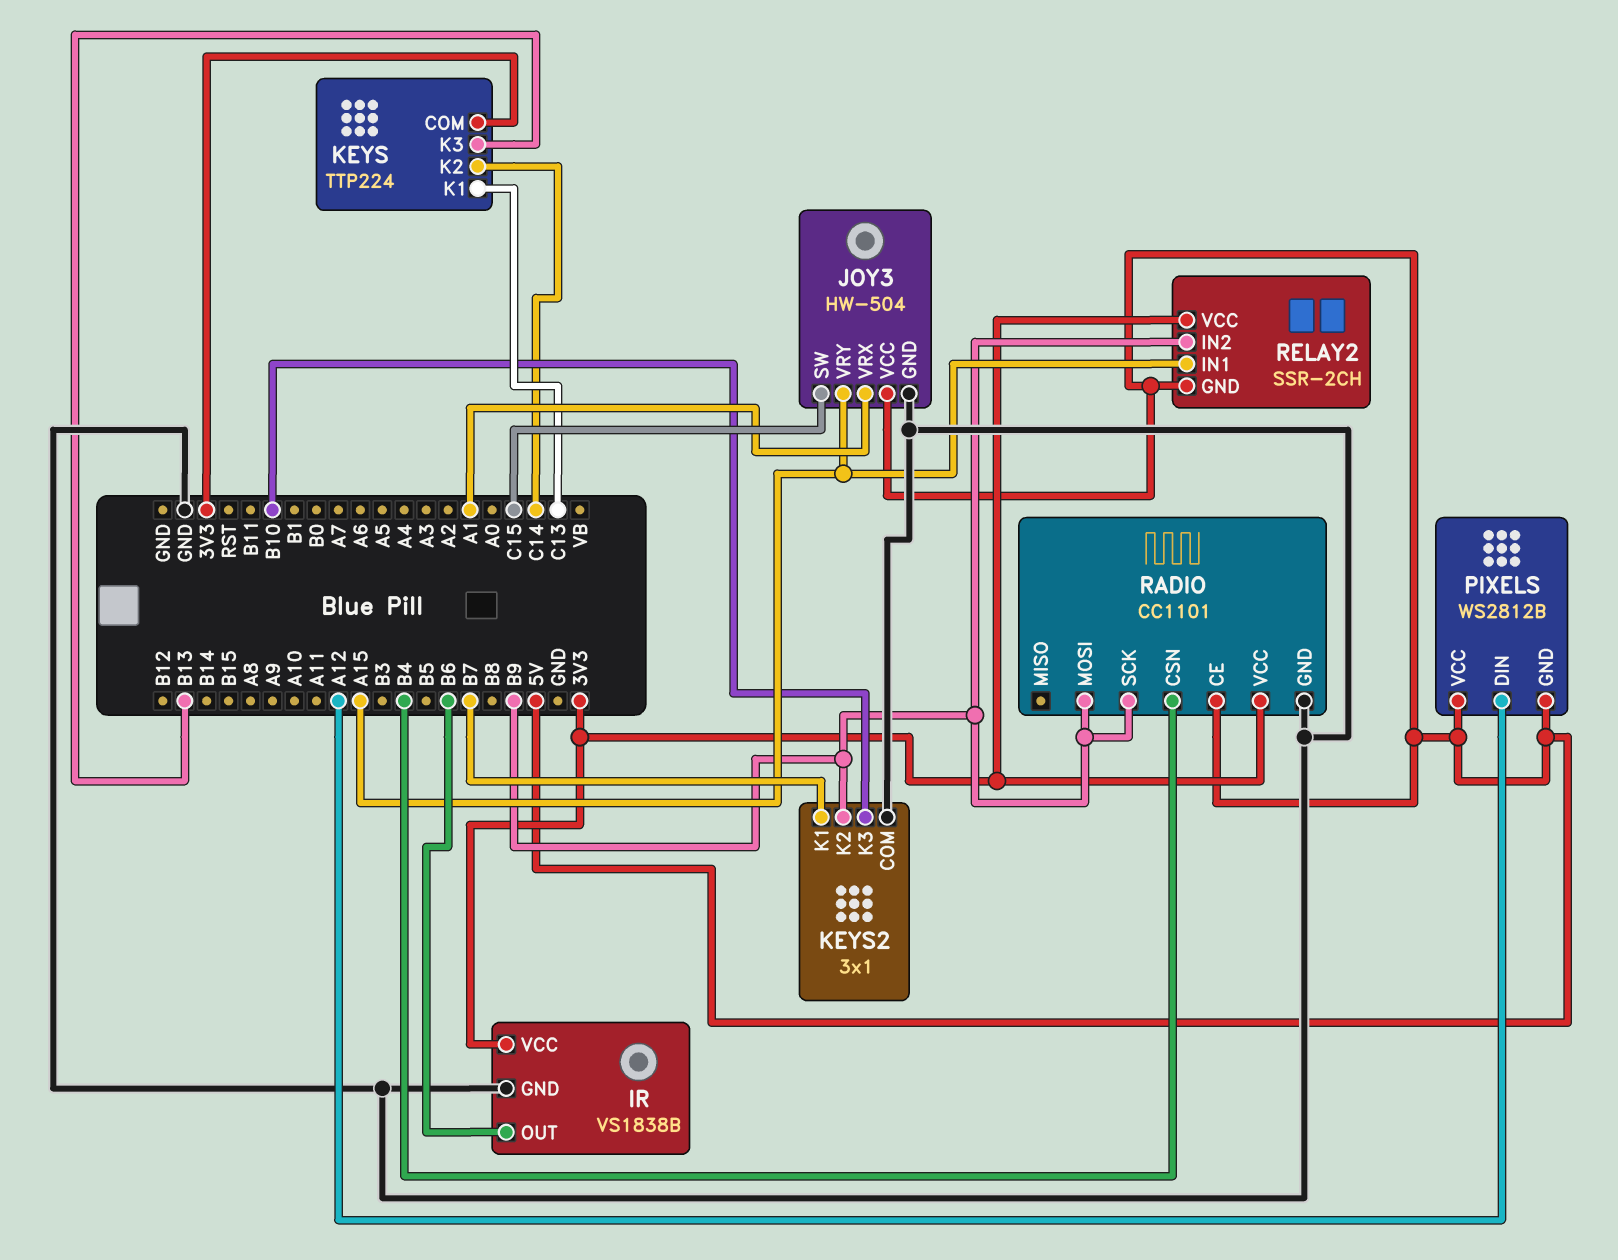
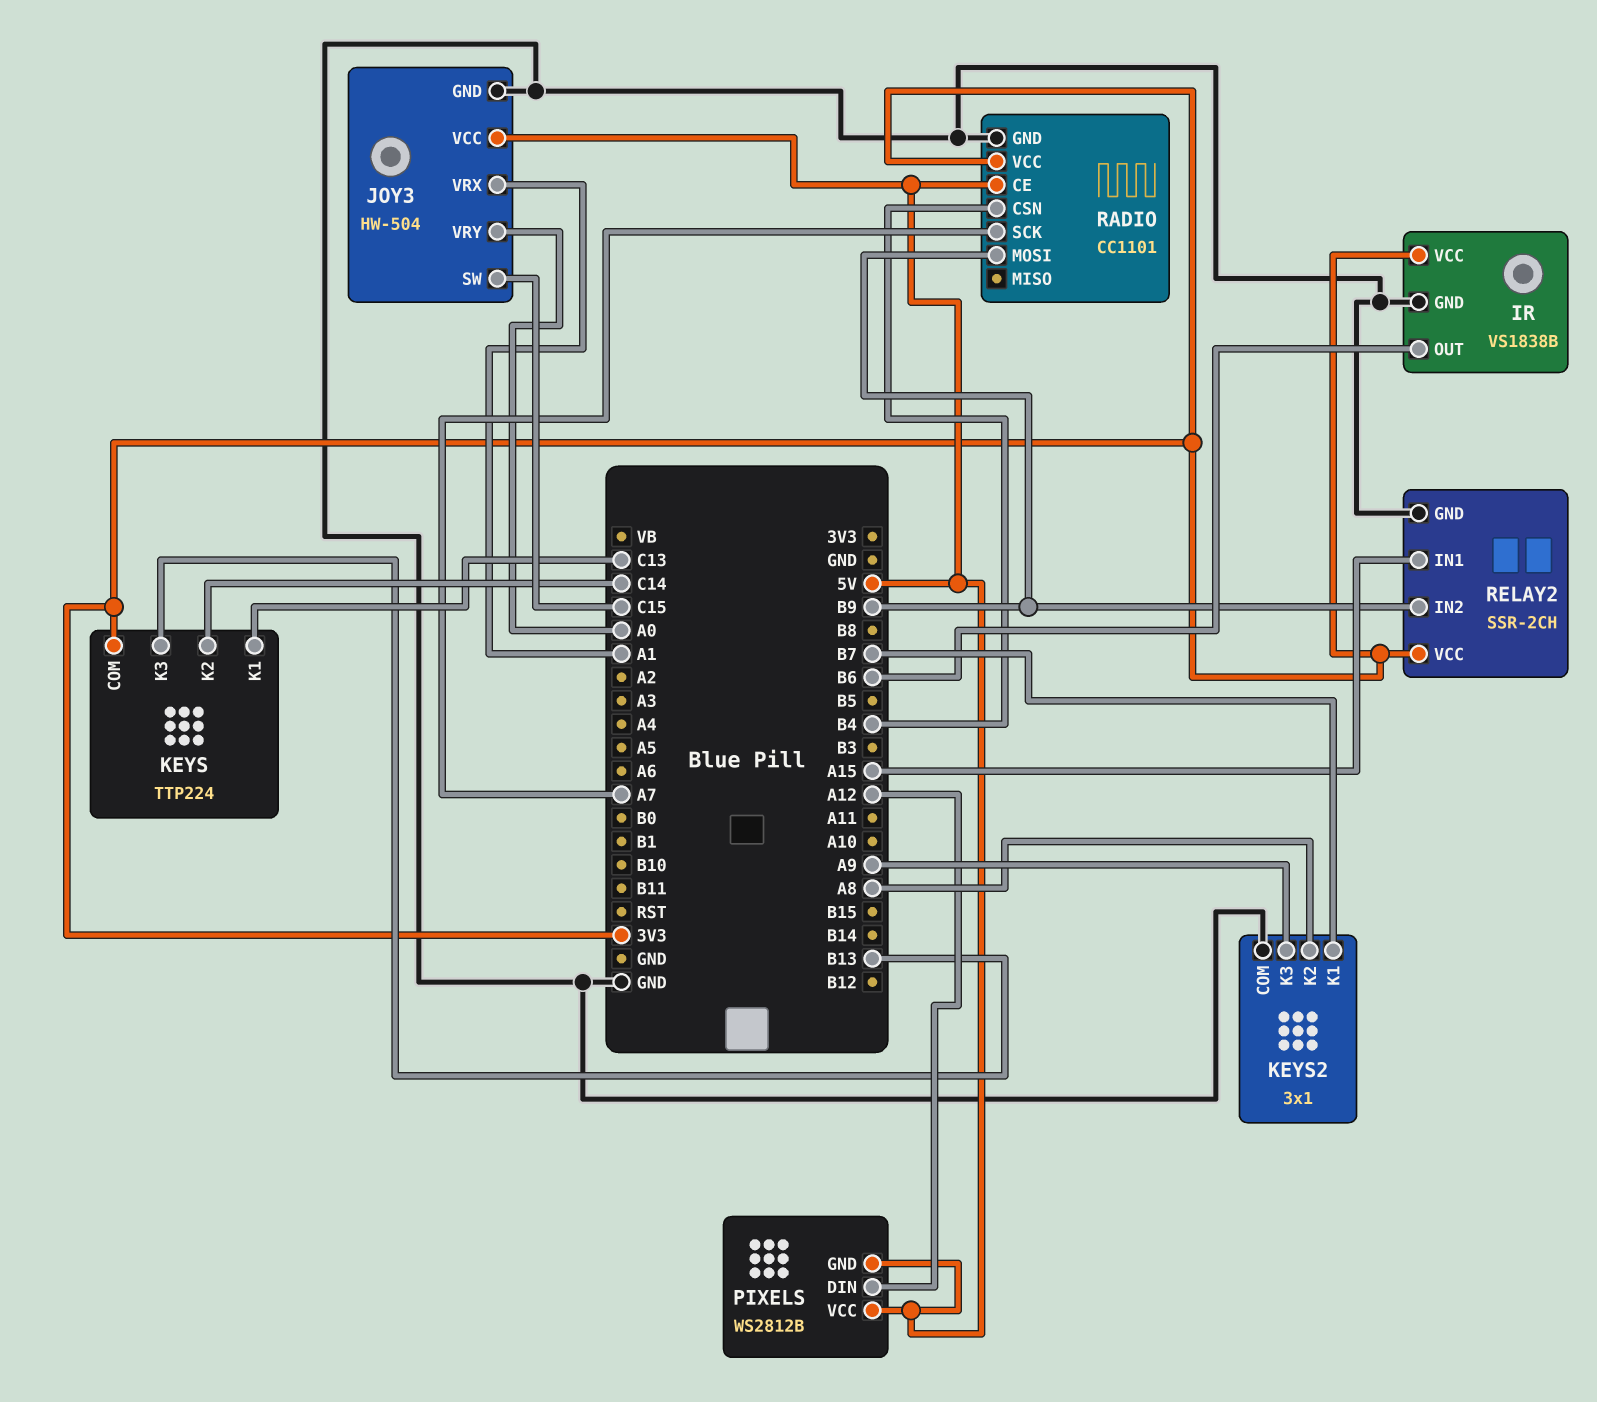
JOY3 pin VRY: A15 -> A0
KEYS2 pin K2: B9 -> A8
KEYS2 pin K3: B10 -> A9
RADIO pin SCK: B9 -> A7
RELAY2 pin GND: 5V -> GND

